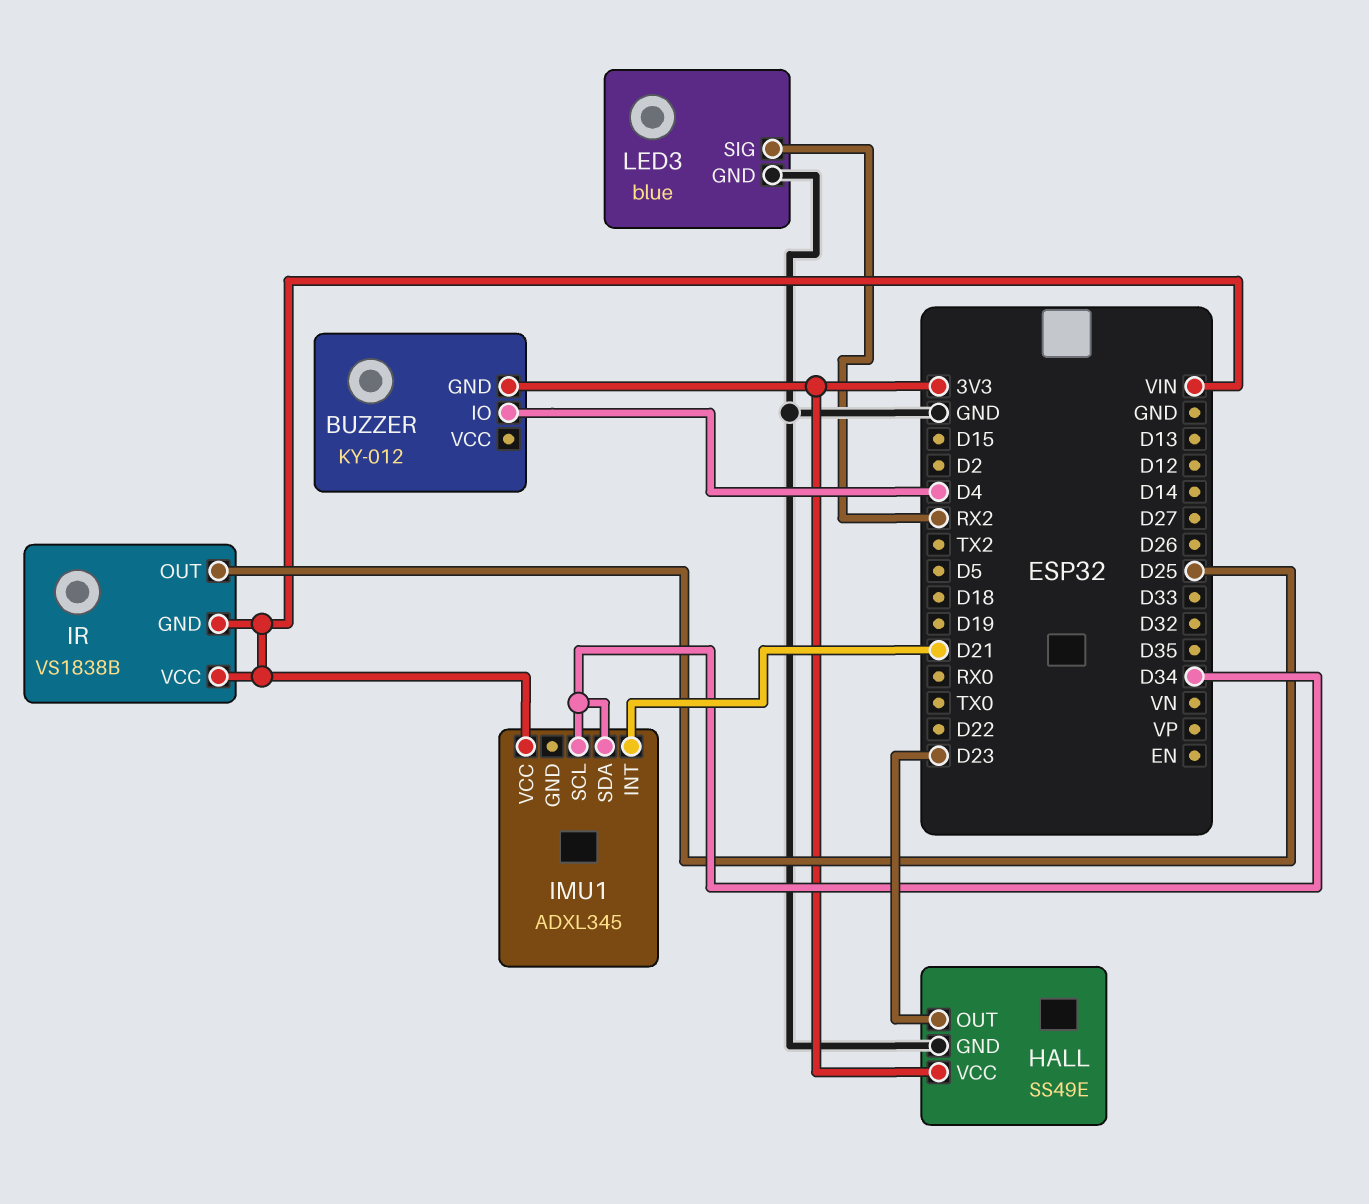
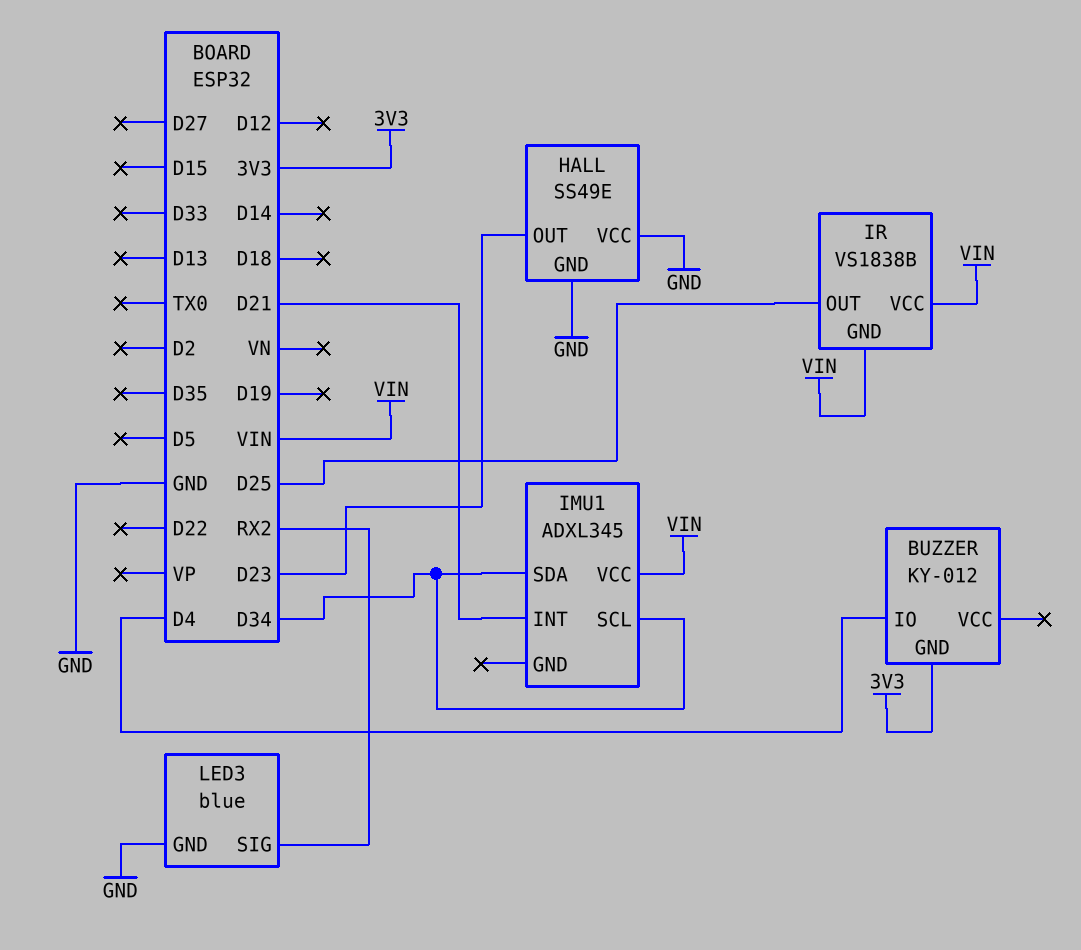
HALL pin VCC: 3V3 -> GND

